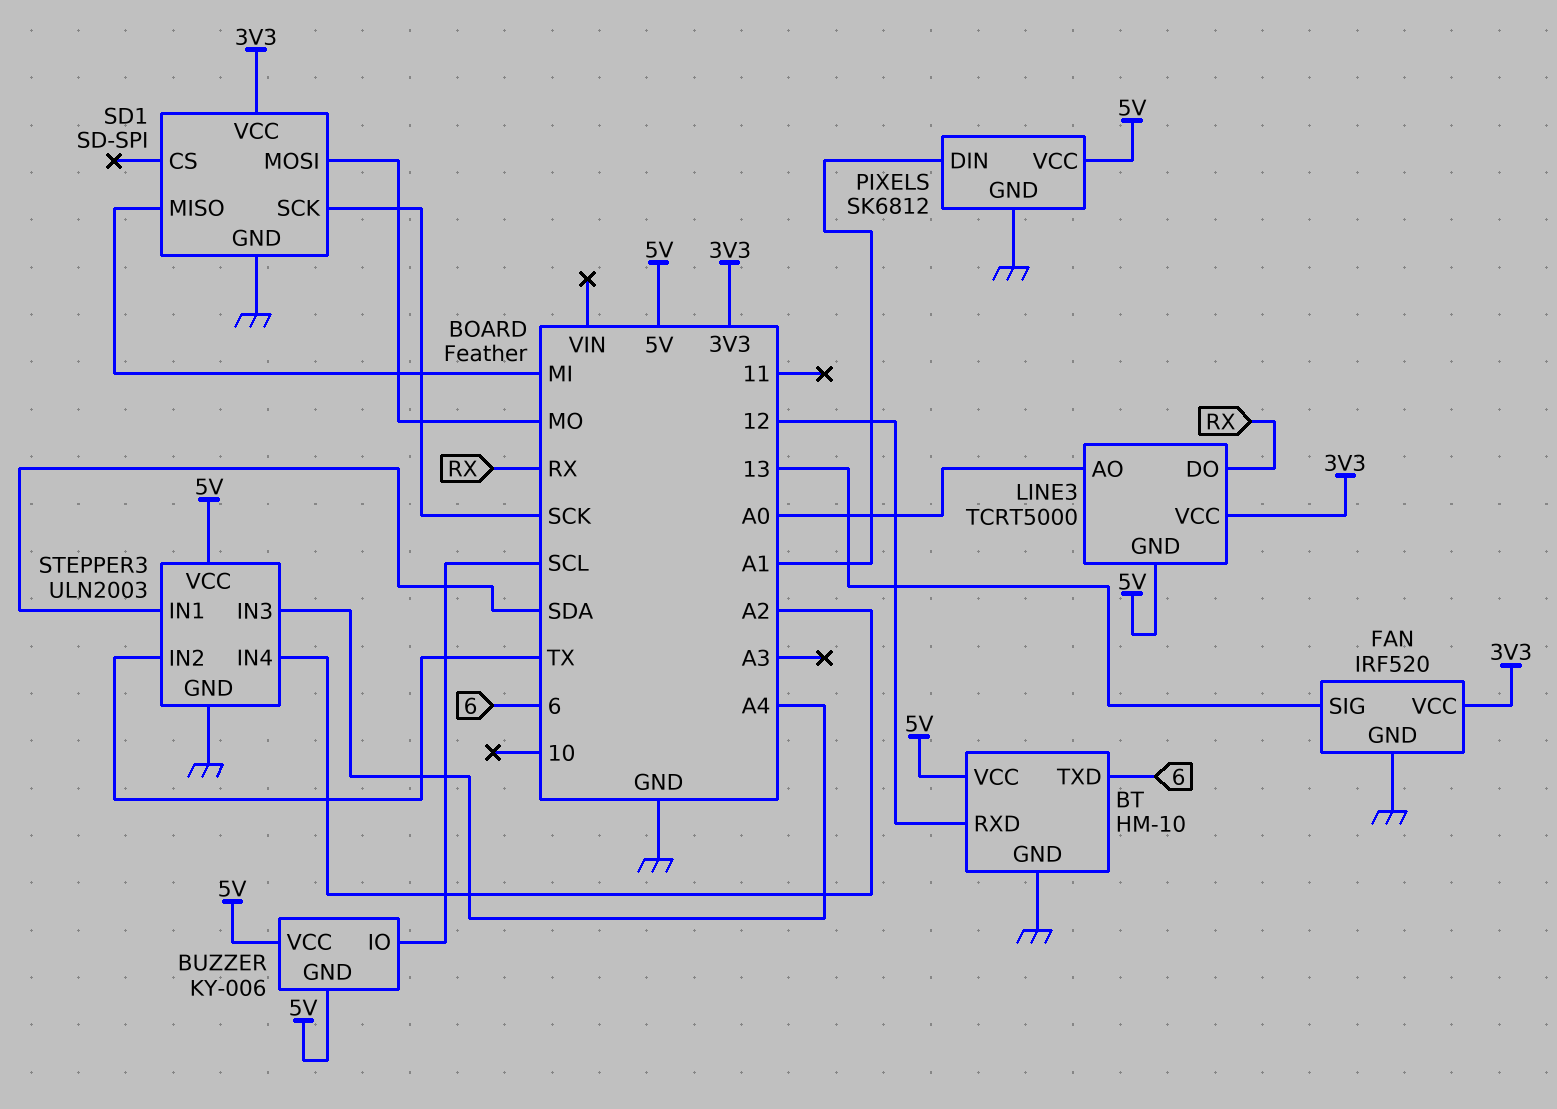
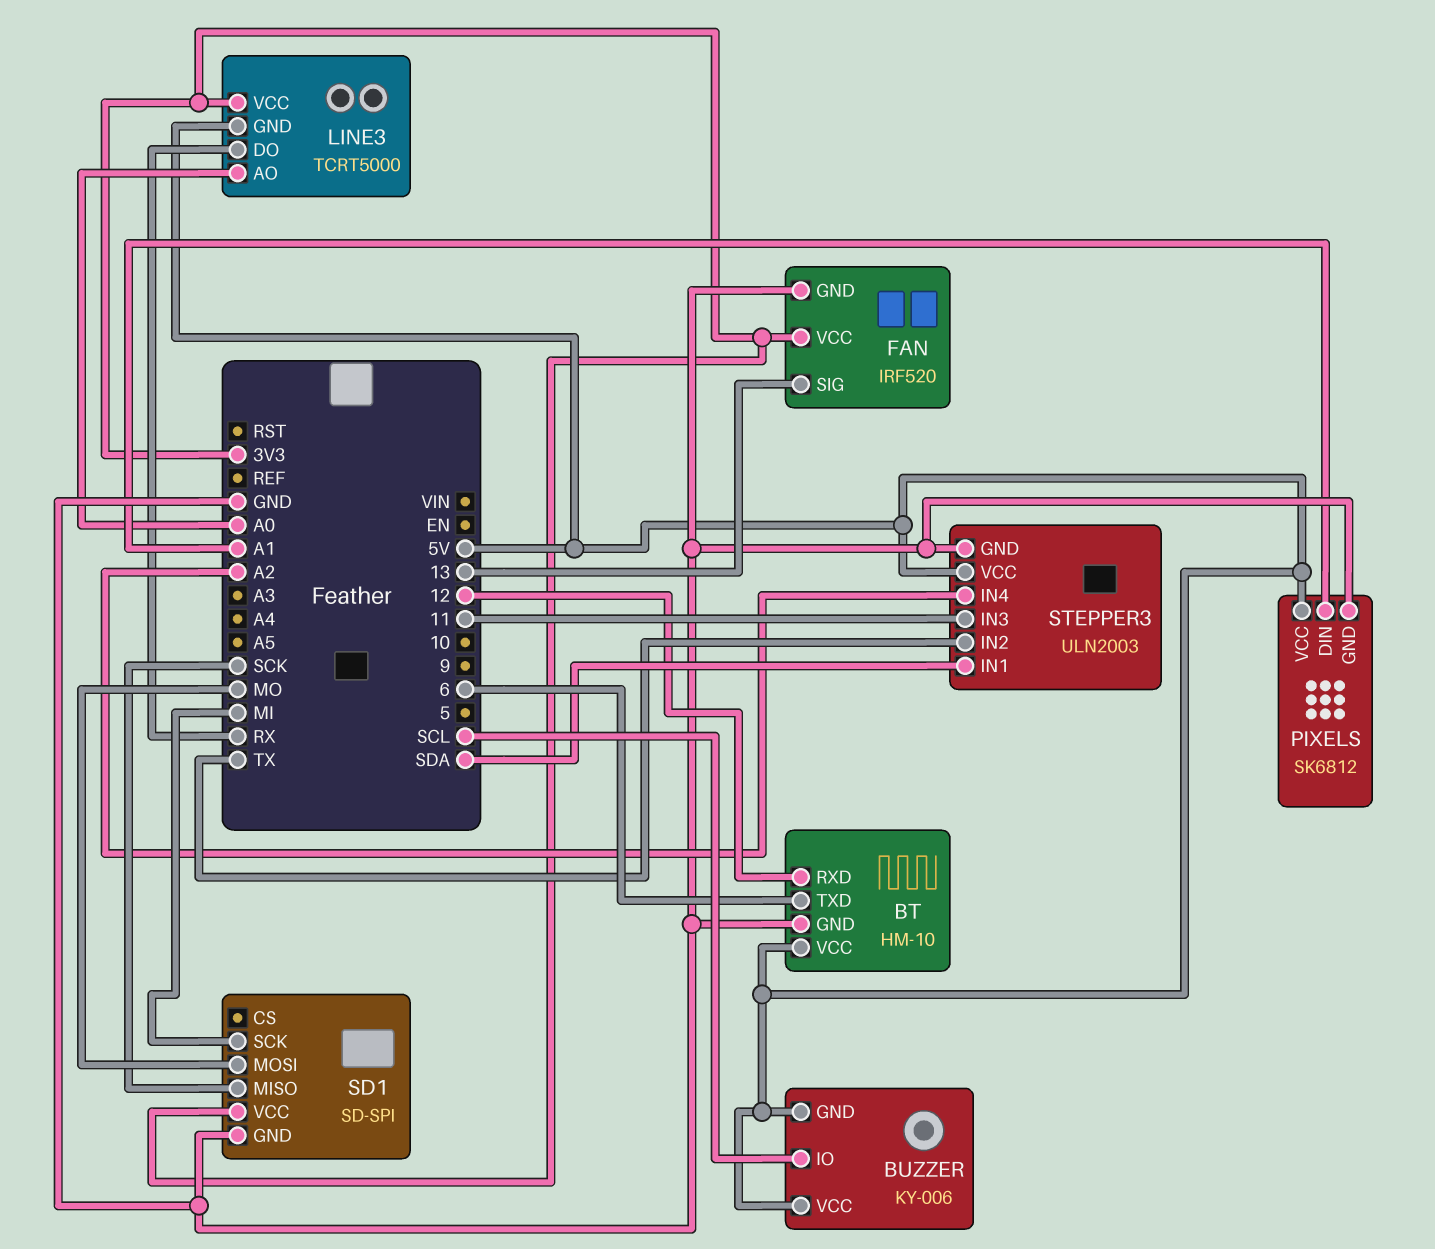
SD1 pin MISO: MI -> SCK
SD1 pin SCK: SCK -> MI
STEPPER3 pin IN3: A4 -> 11

